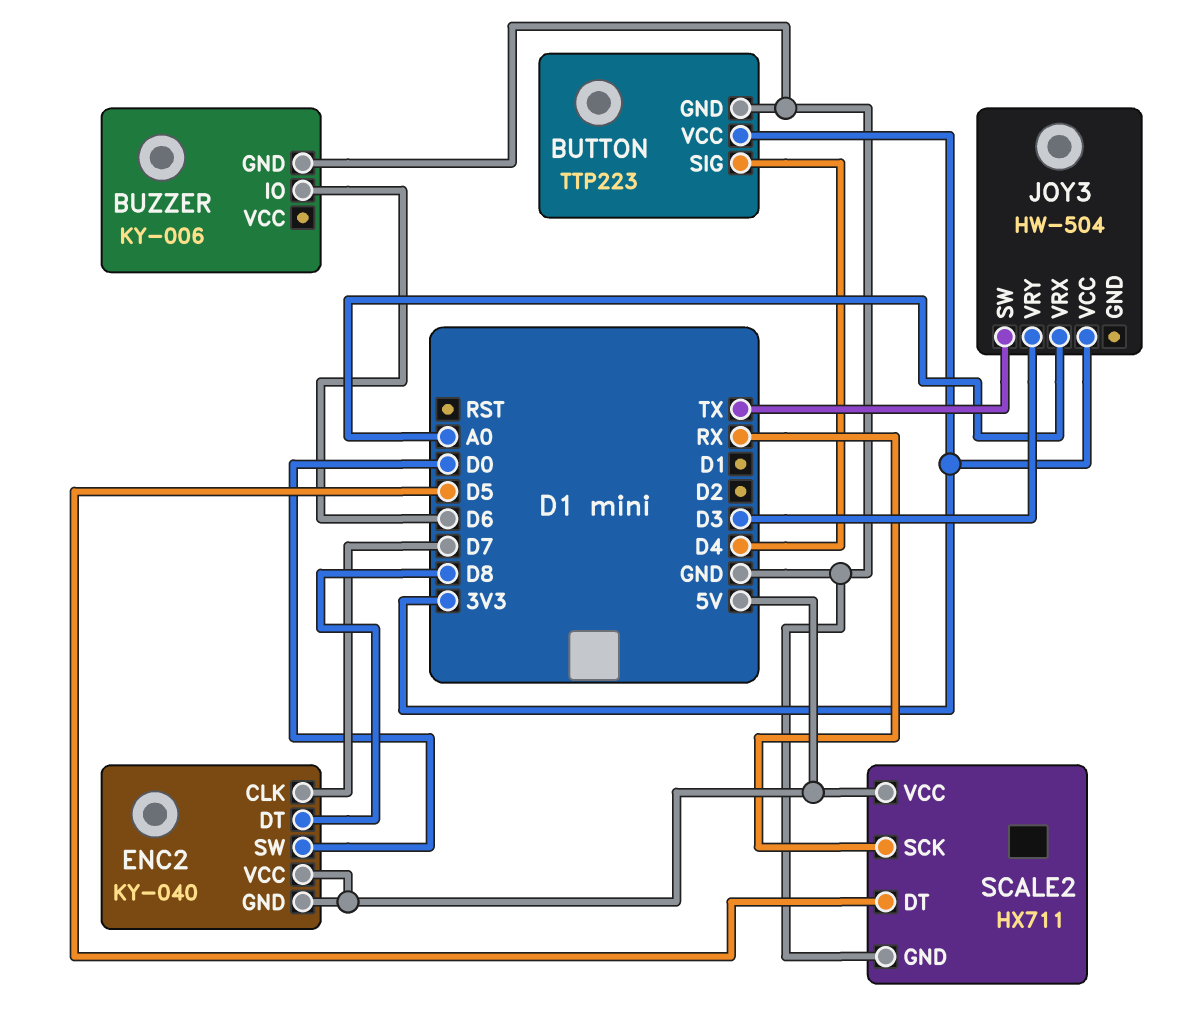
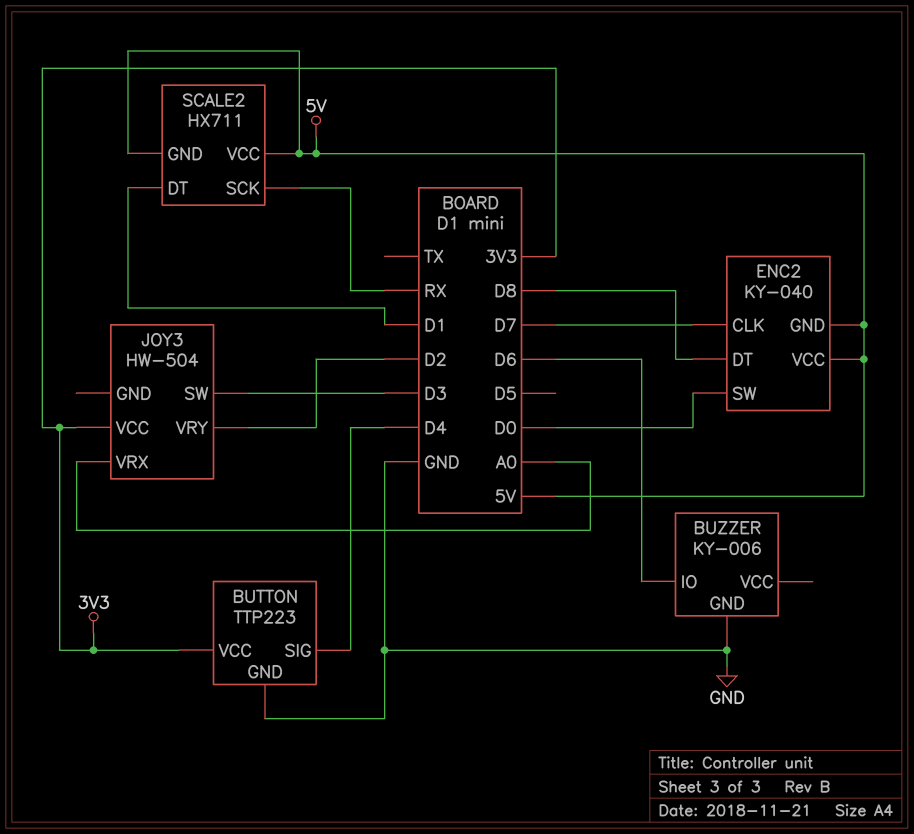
JOY3 pin SW: TX -> D3
JOY3 pin VRY: D3 -> D2
SCALE2 pin DT: D5 -> D1
SCALE2 pin GND: GND -> 5V

